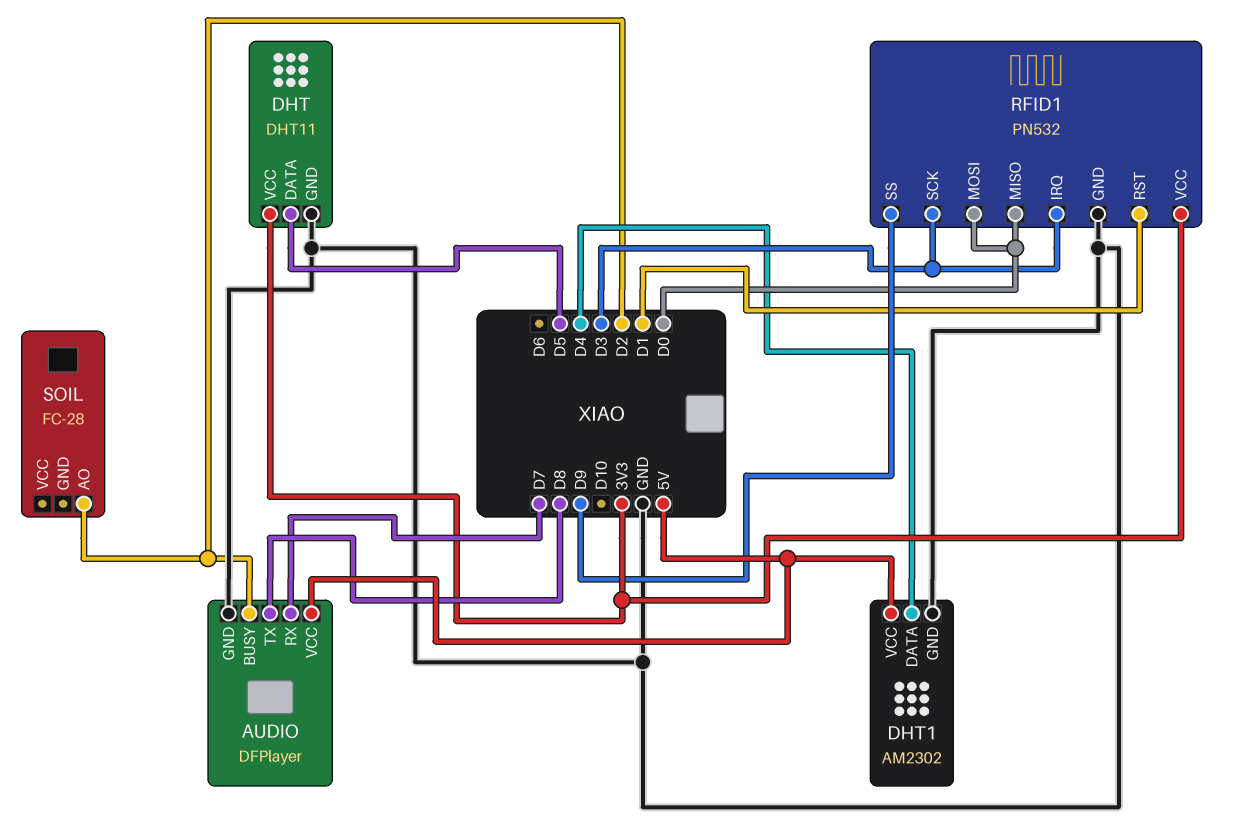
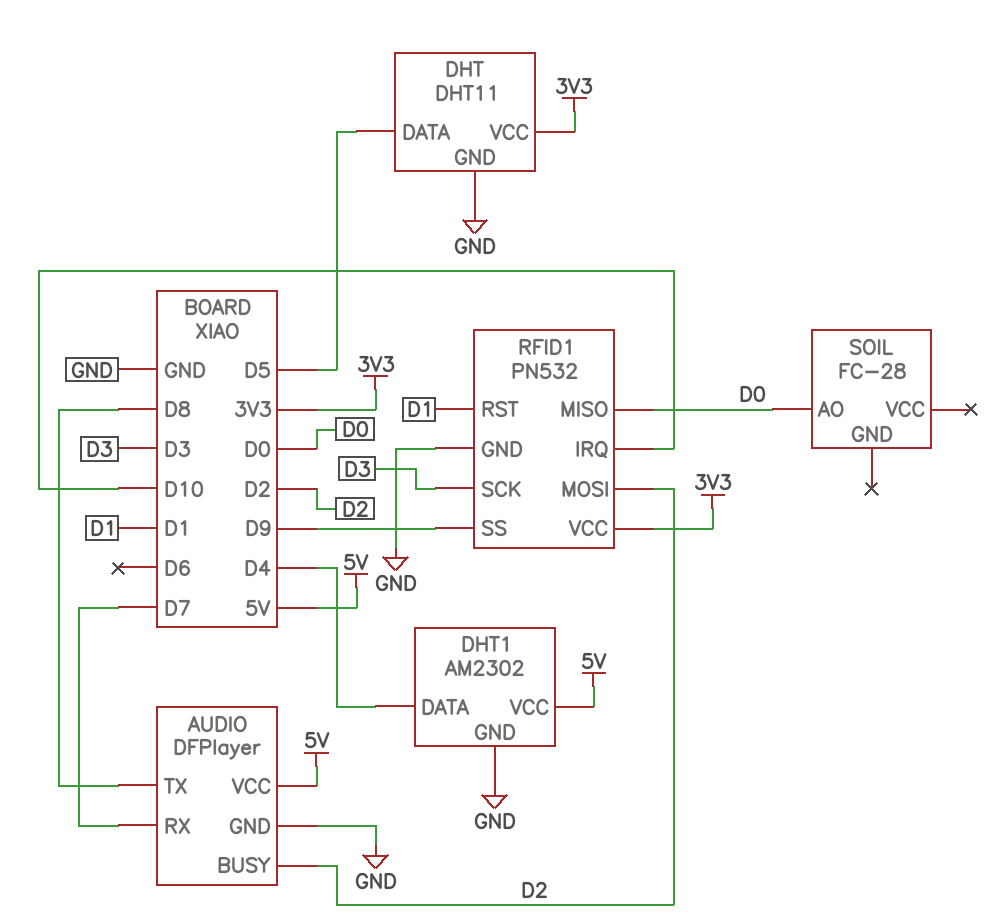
RFID1 pin IRQ: D3 -> D10
RFID1 pin MOSI: D0 -> D2
SOIL pin AO: D2 -> D0

